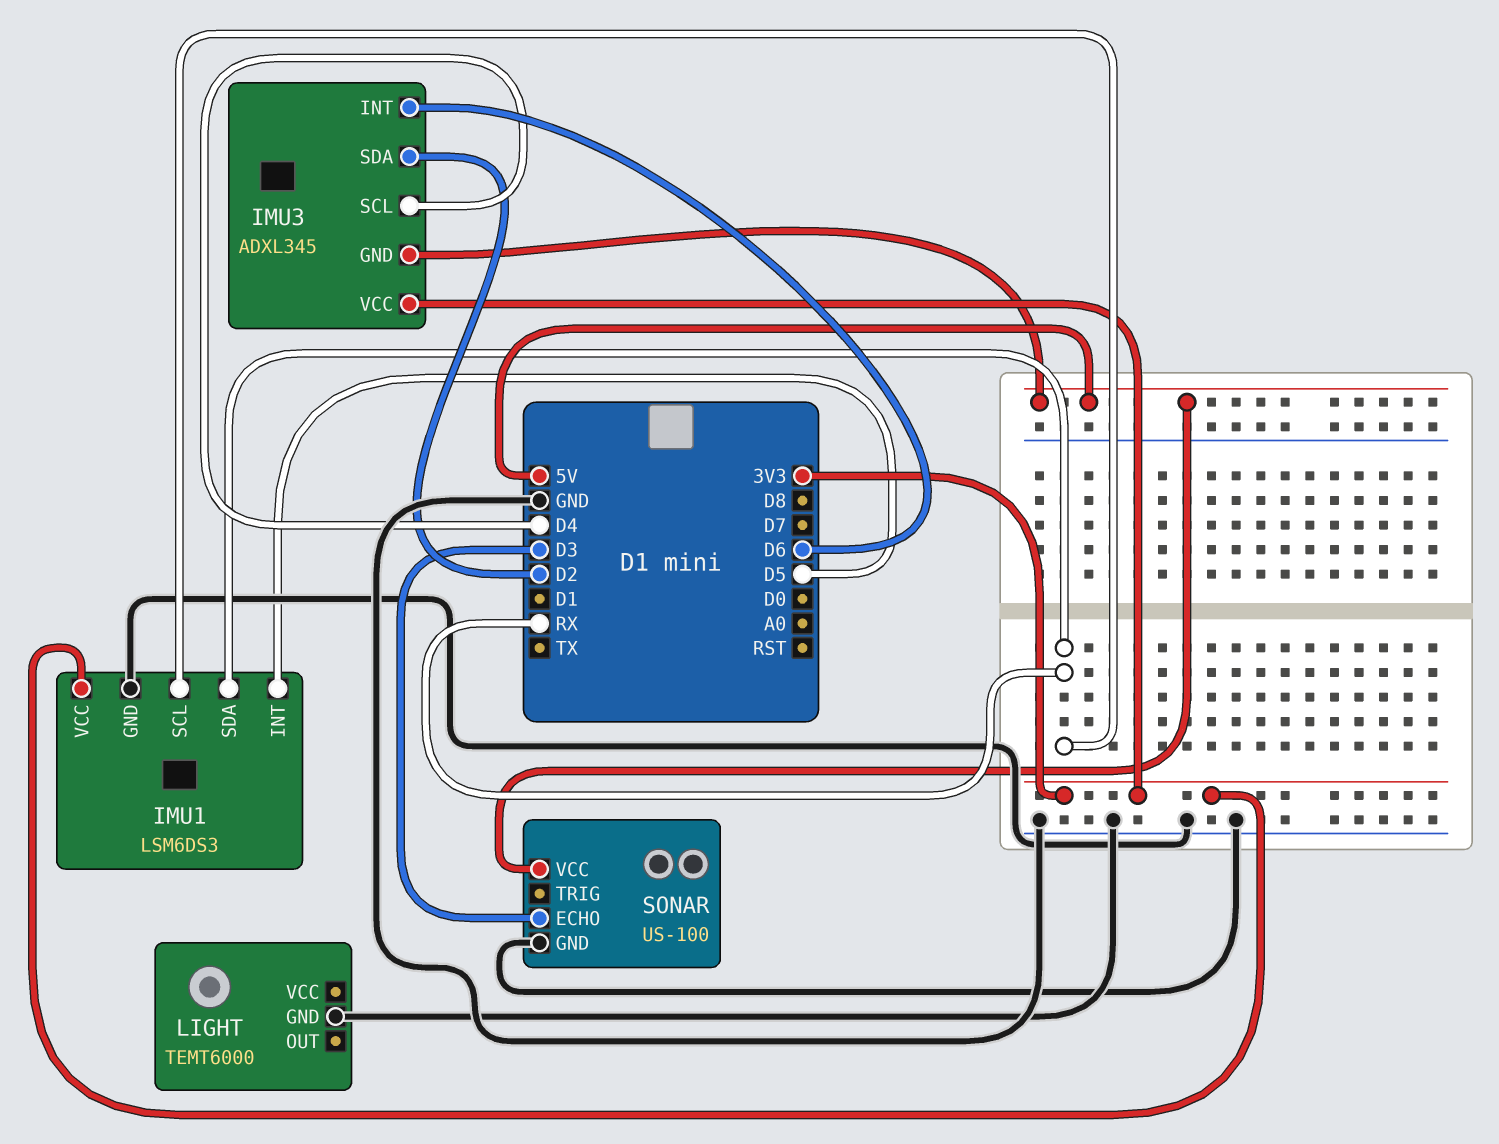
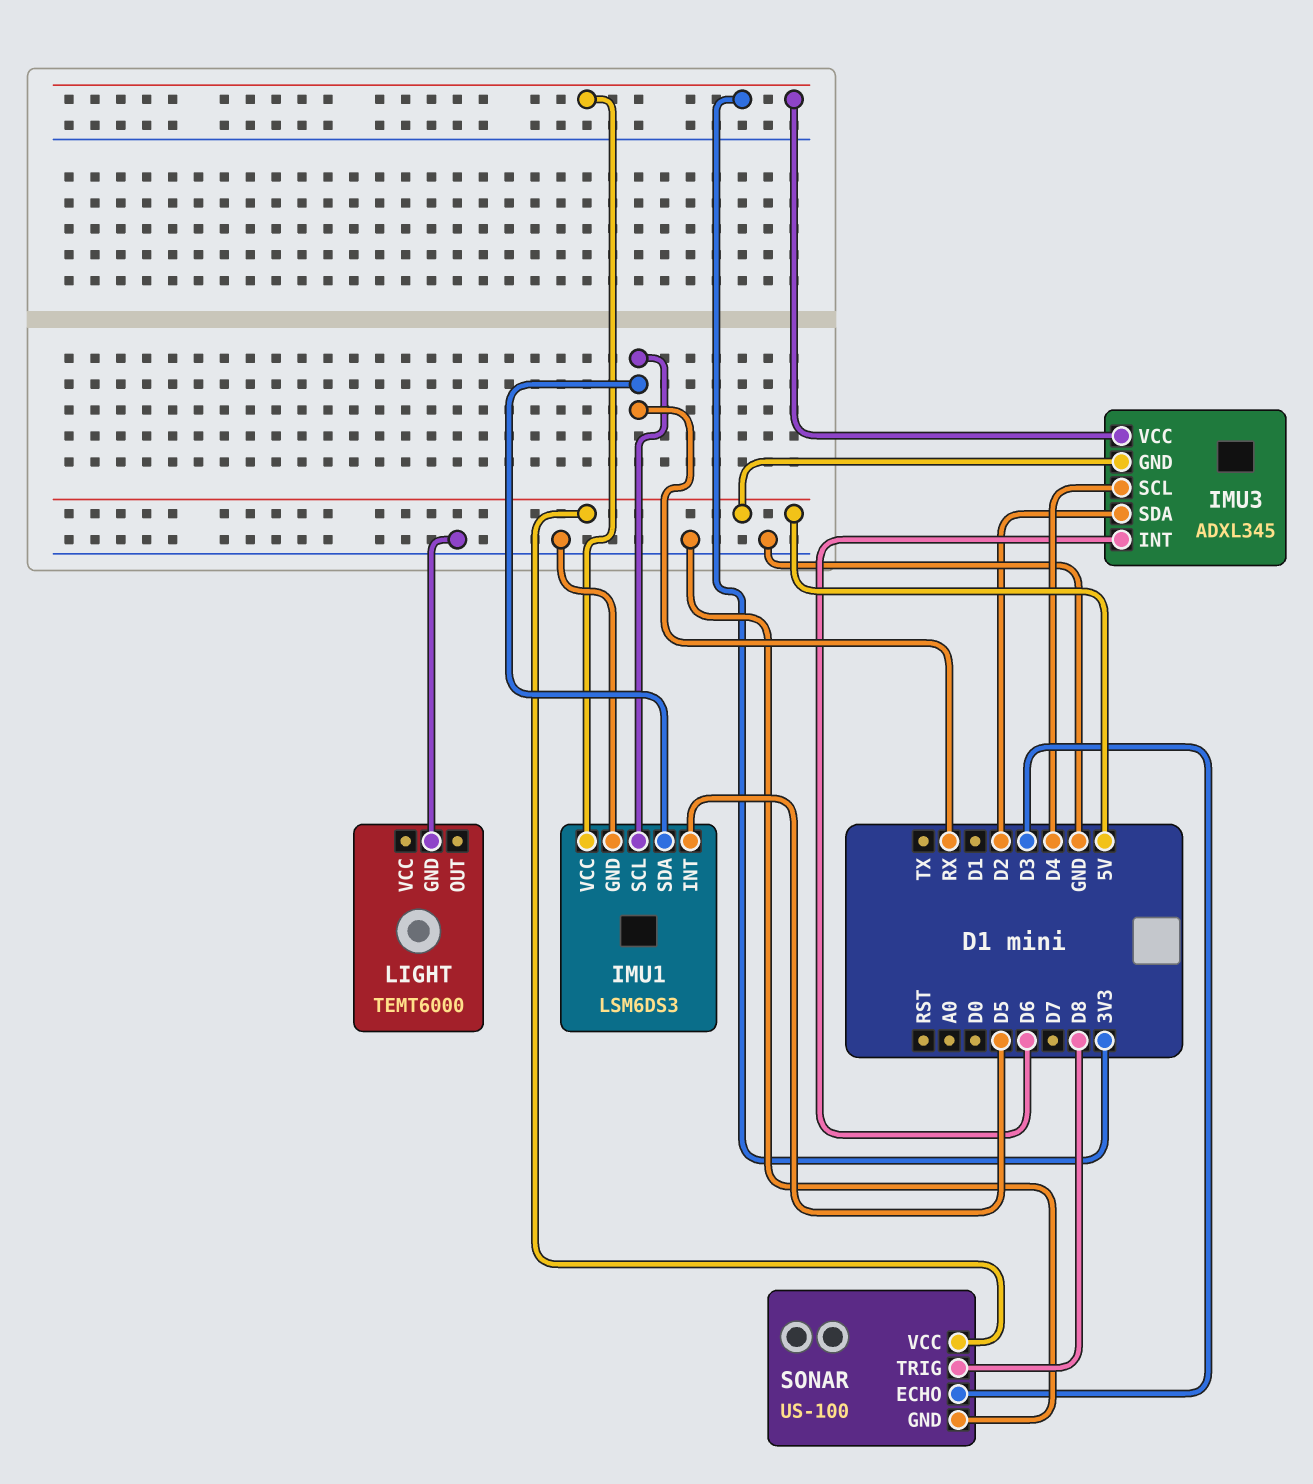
SONAR pin TRIG: none -> D8

